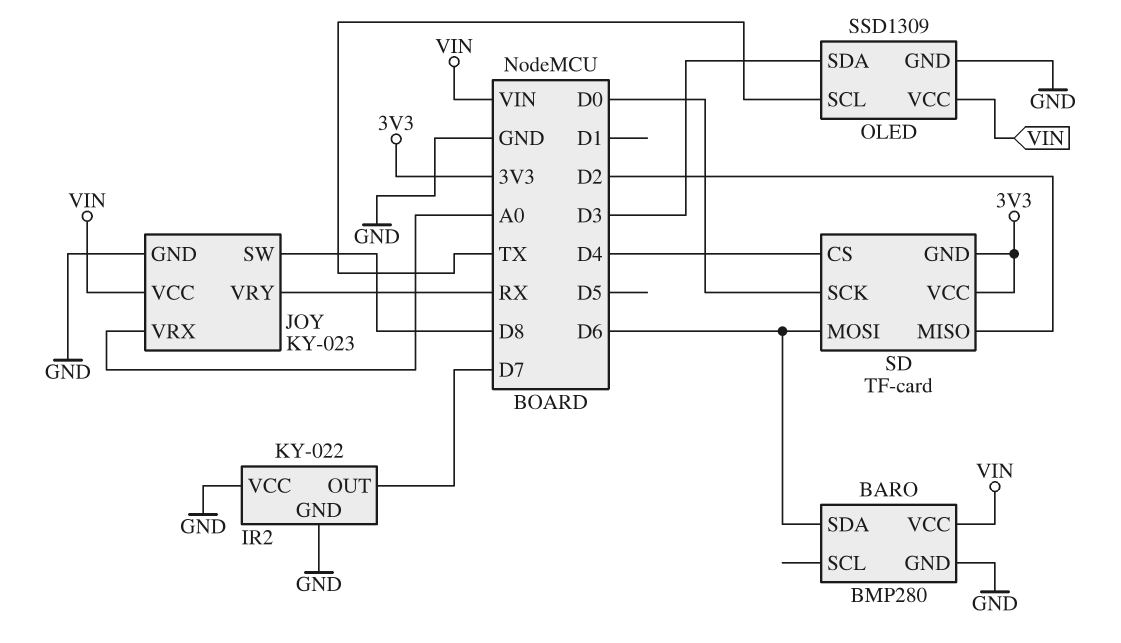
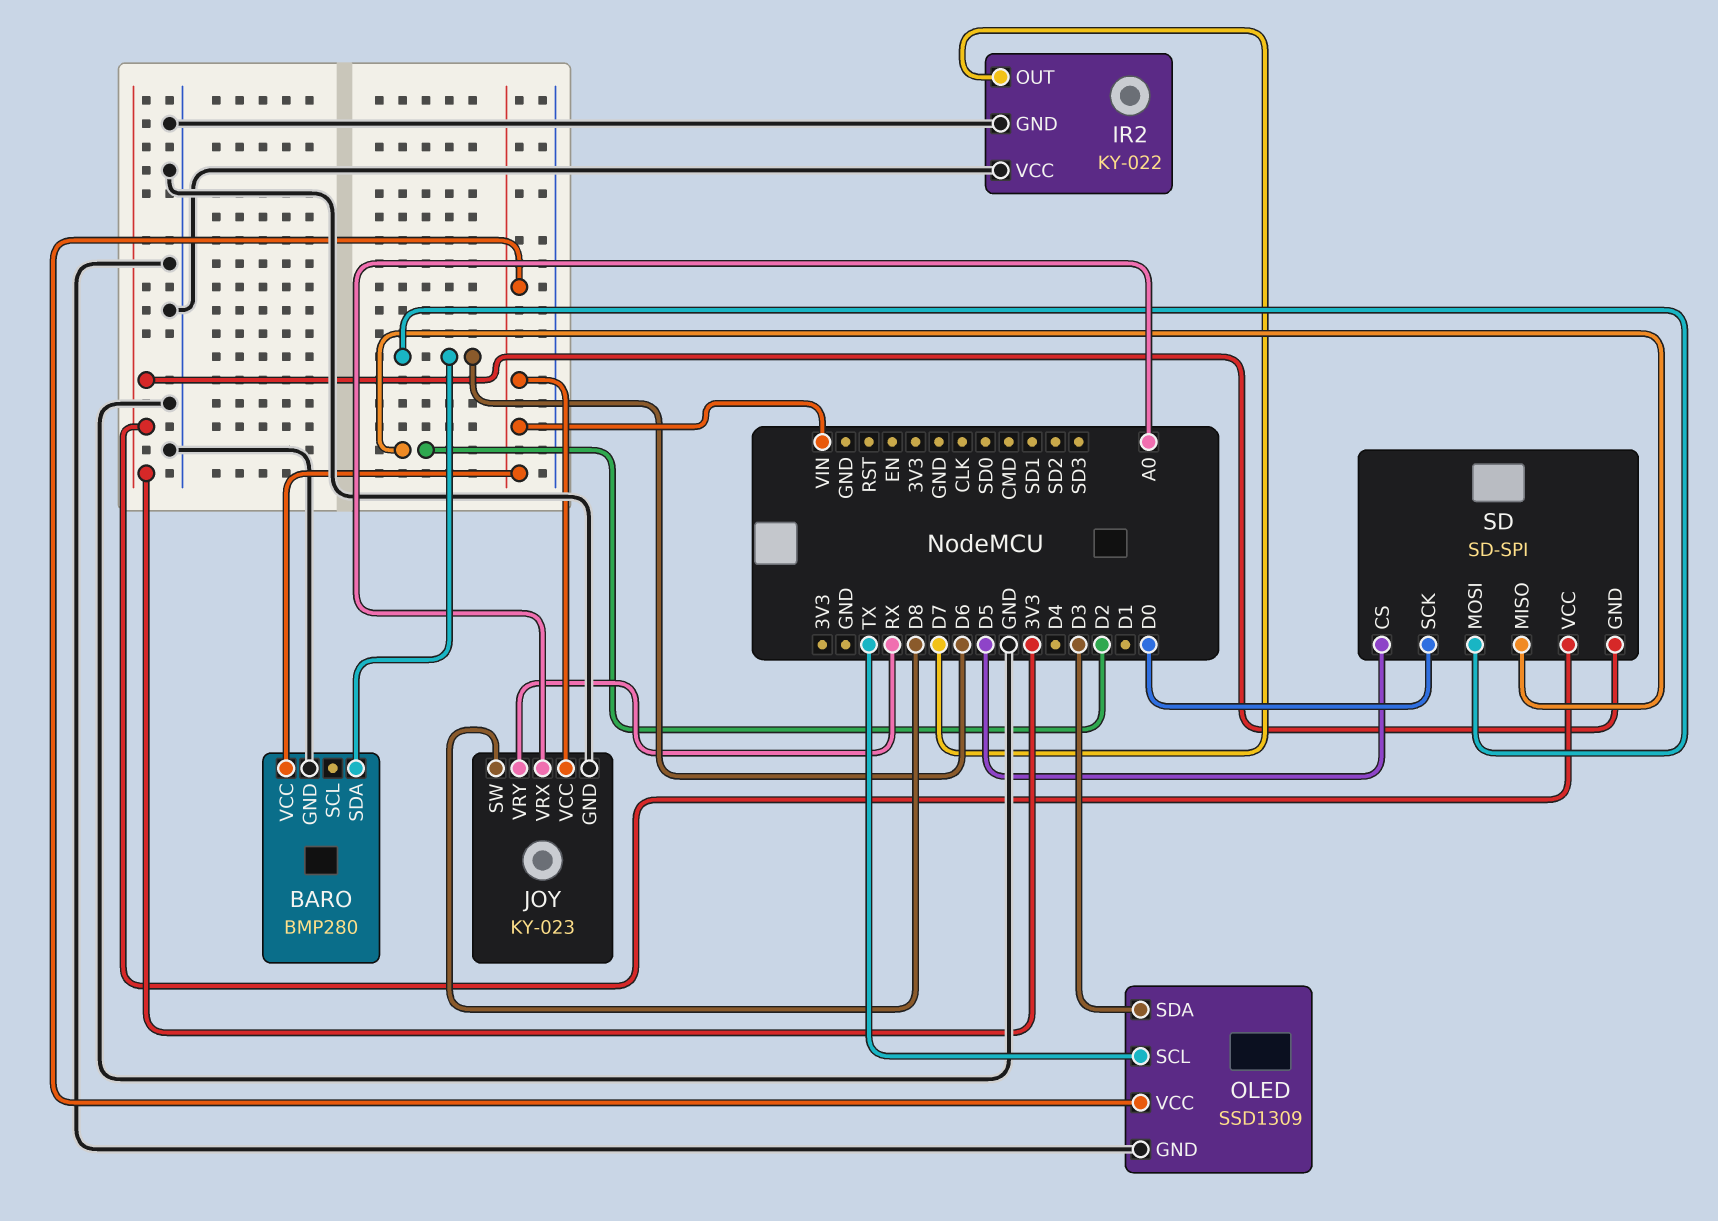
SD: TF-card -> SD-SPI
SD pin CS: D4 -> D5

